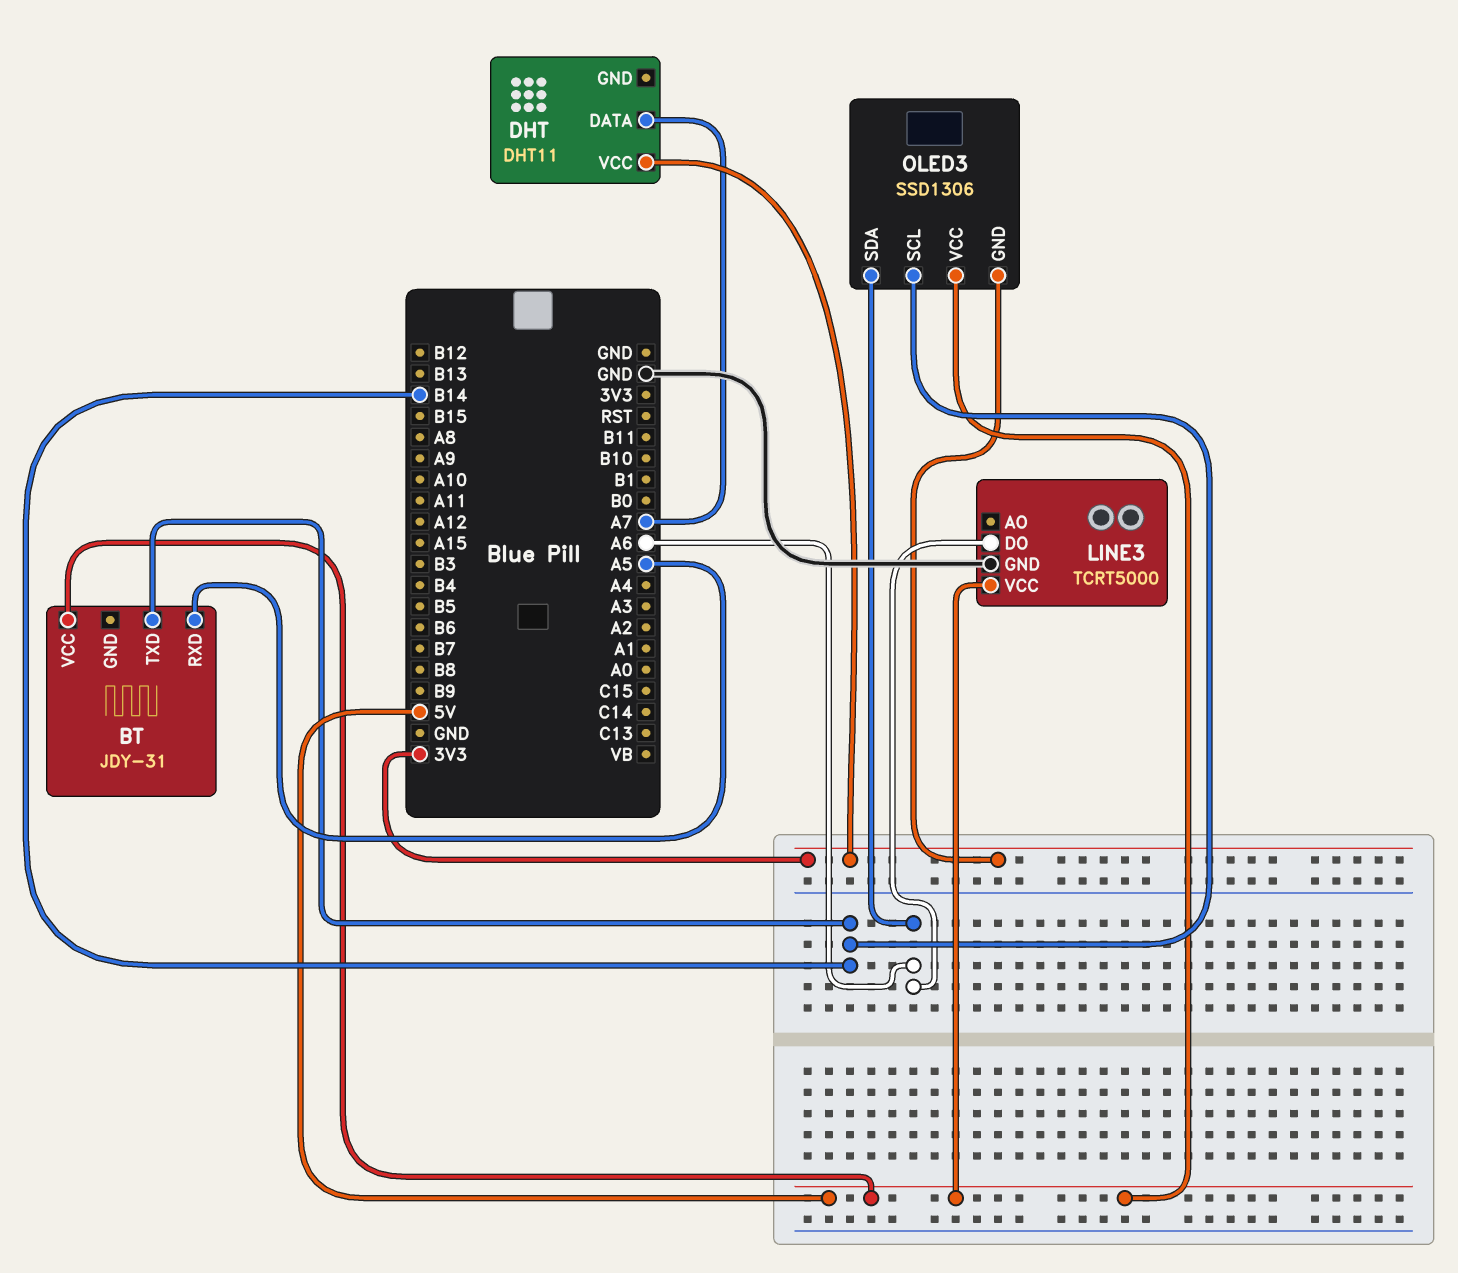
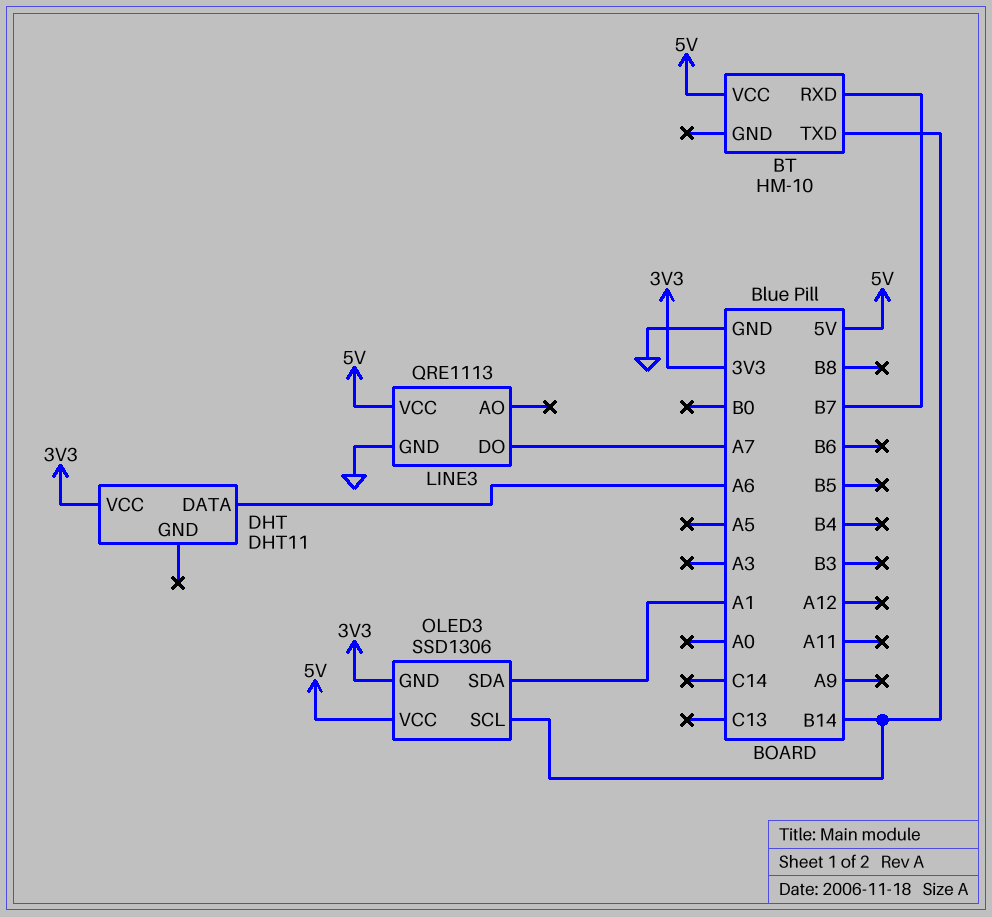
BT: JDY-31 -> HM-10
BT pin RXD: A5 -> B7
DHT pin DATA: A7 -> A6
LINE3: TCRT5000 -> QRE1113
LINE3 pin DO: A6 -> A7
OLED3 pin SDA: A6 -> A1

